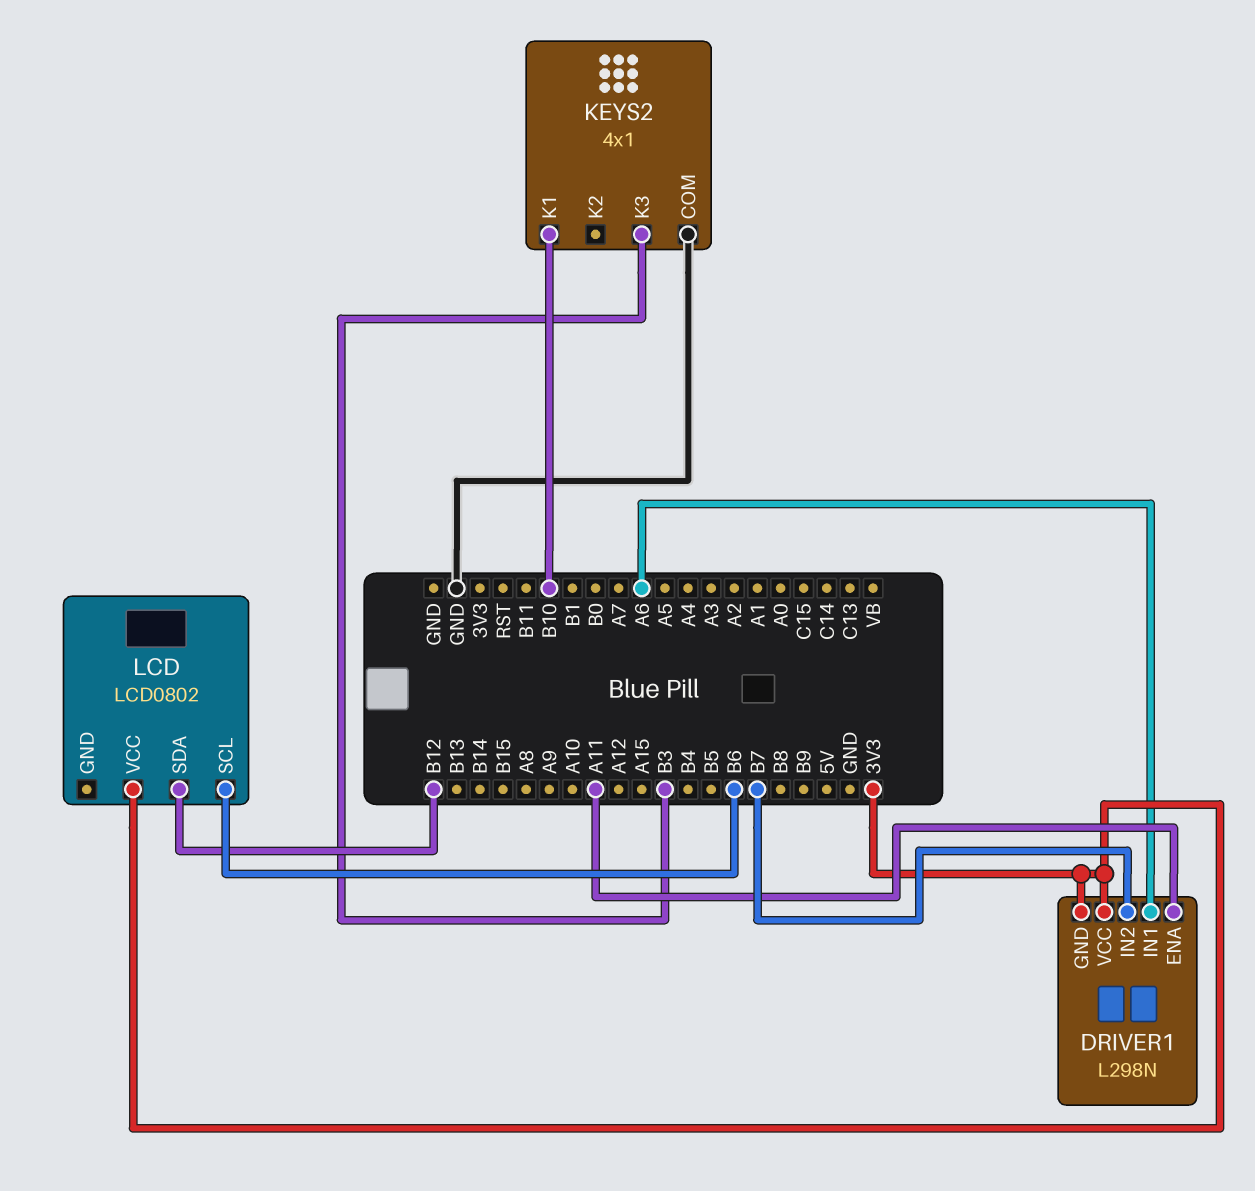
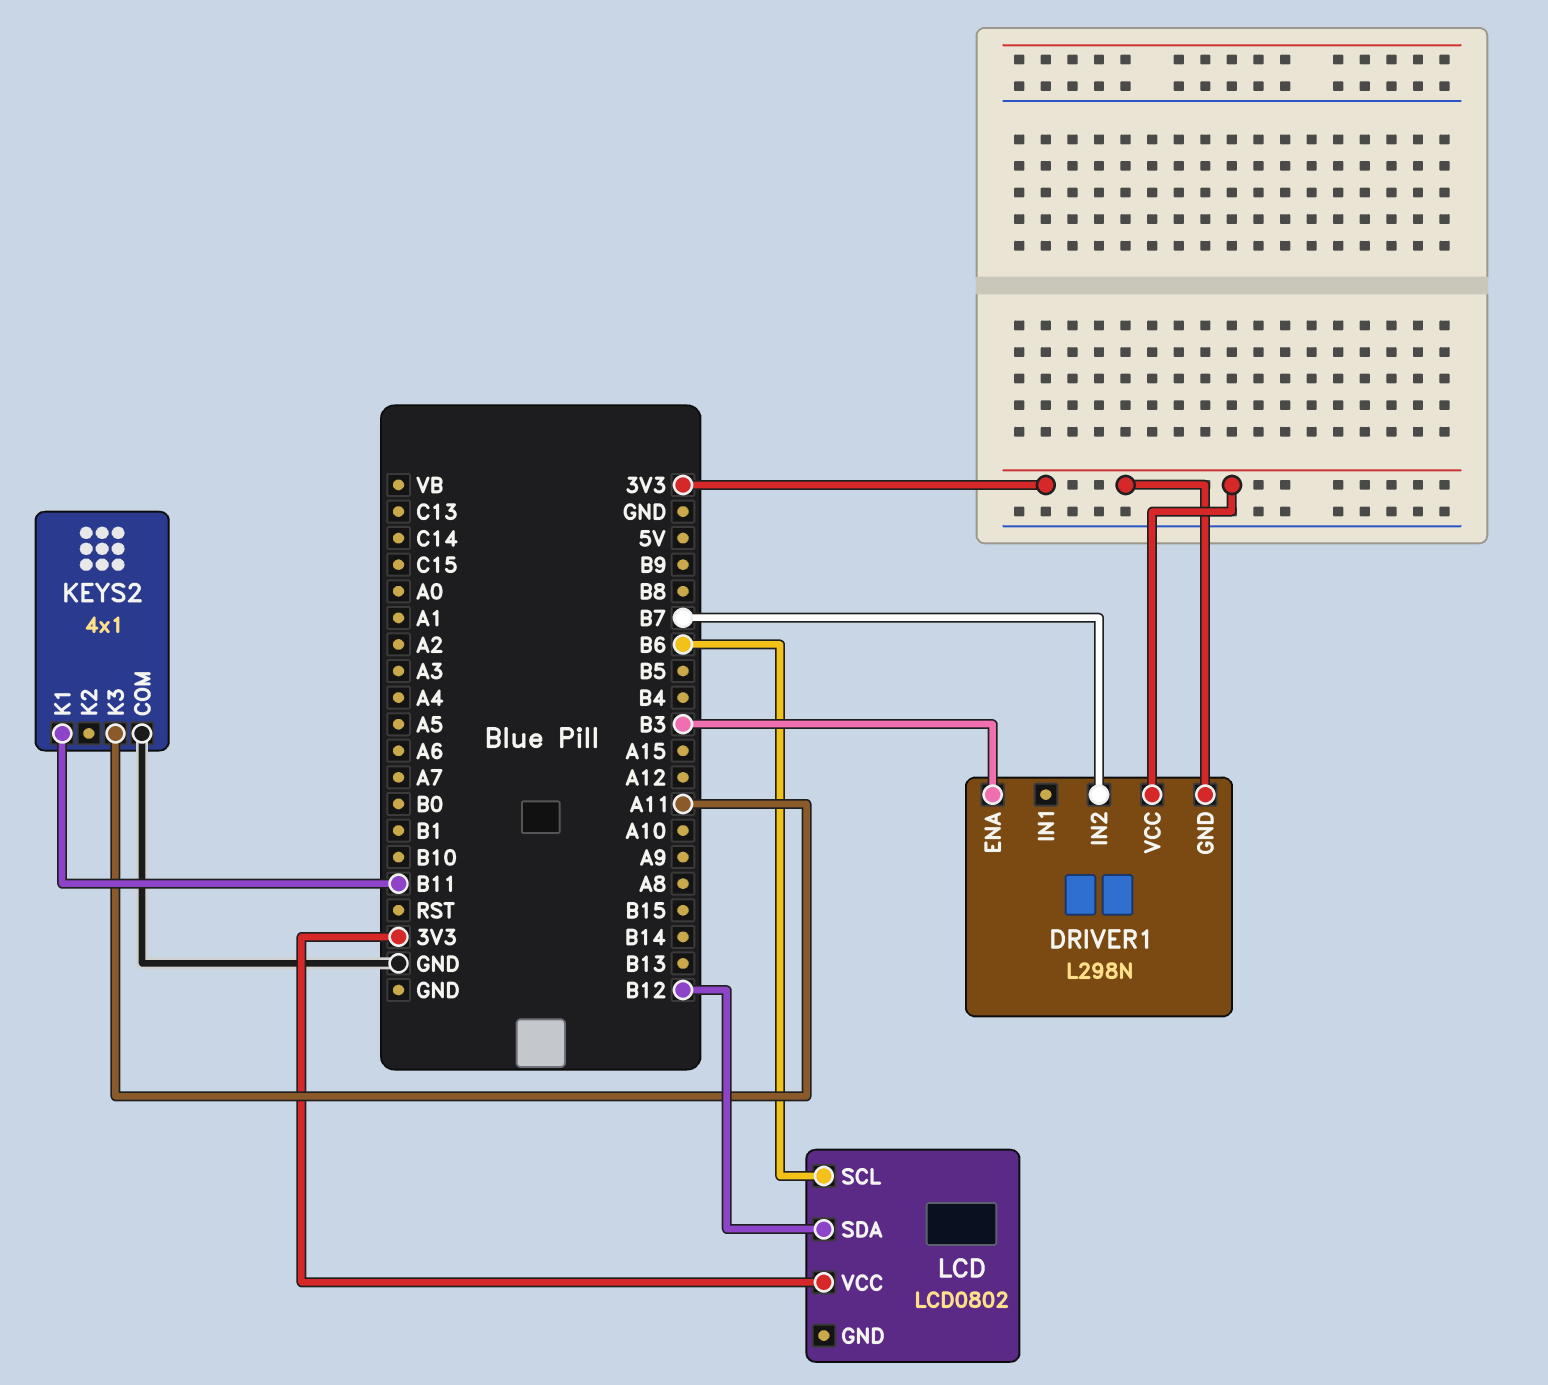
DRIVER1 pin ENA: A11 -> B3
DRIVER1 pin IN1: A6 -> none
KEYS2 pin K1: B10 -> B11
KEYS2 pin K3: B3 -> A11

